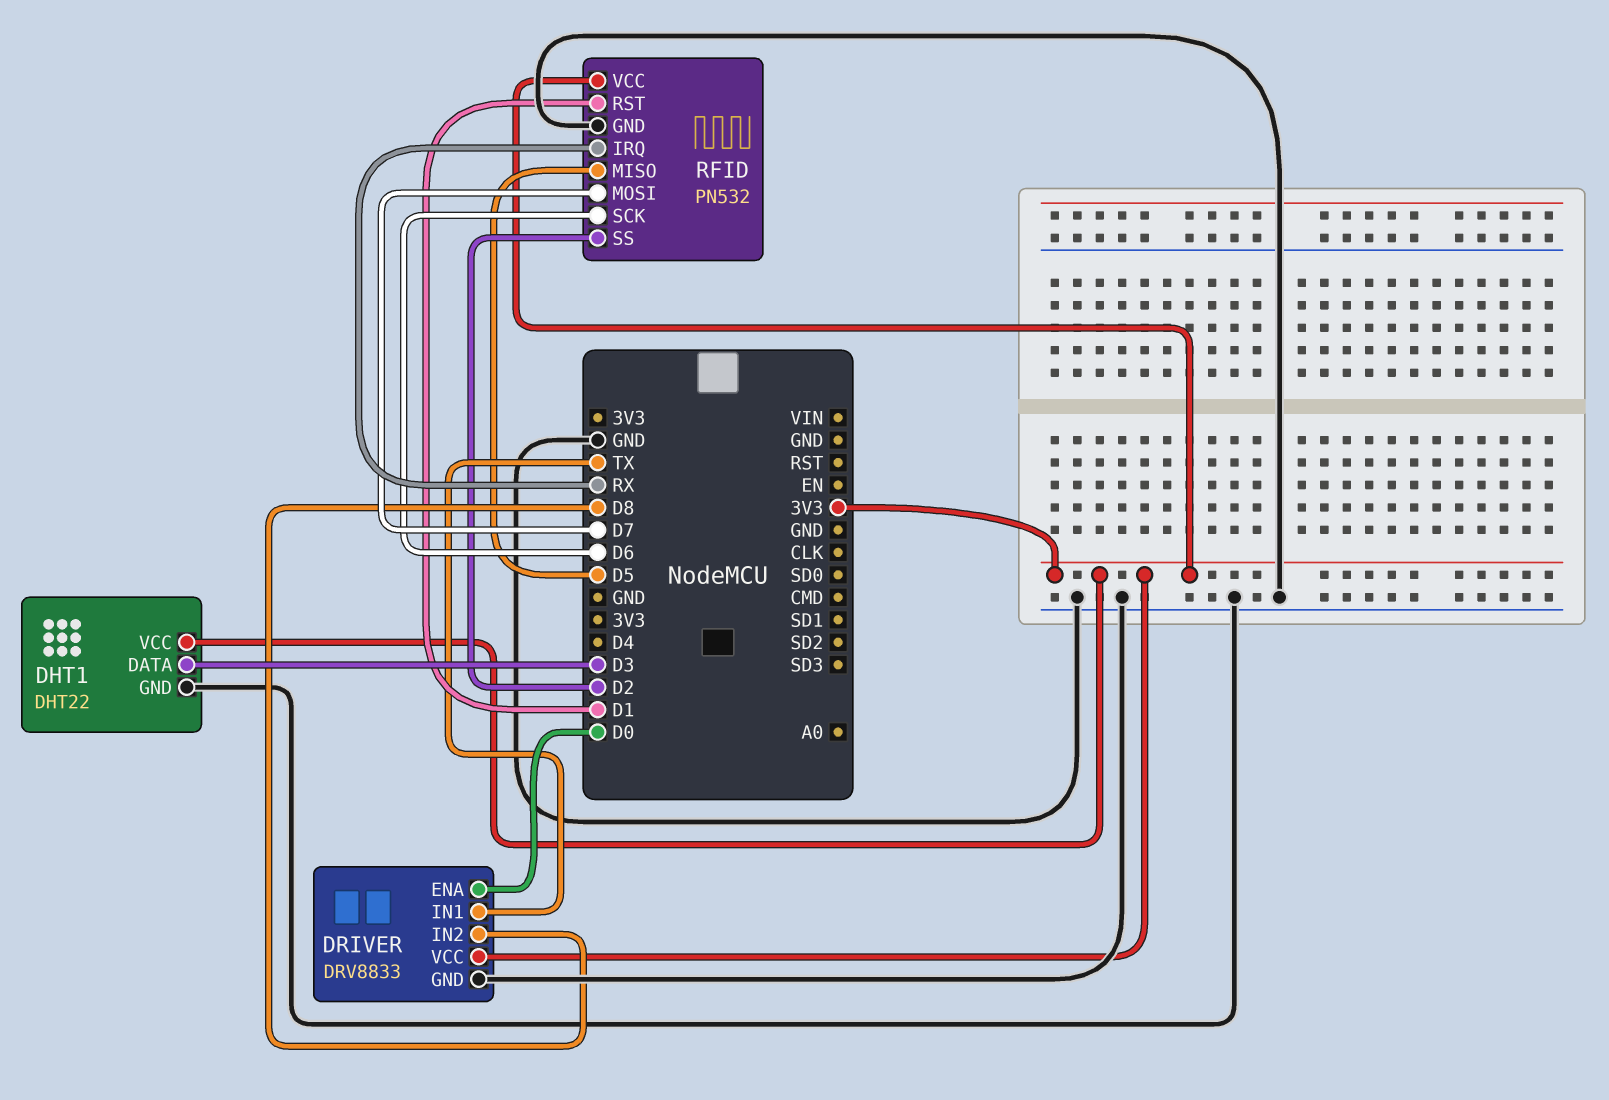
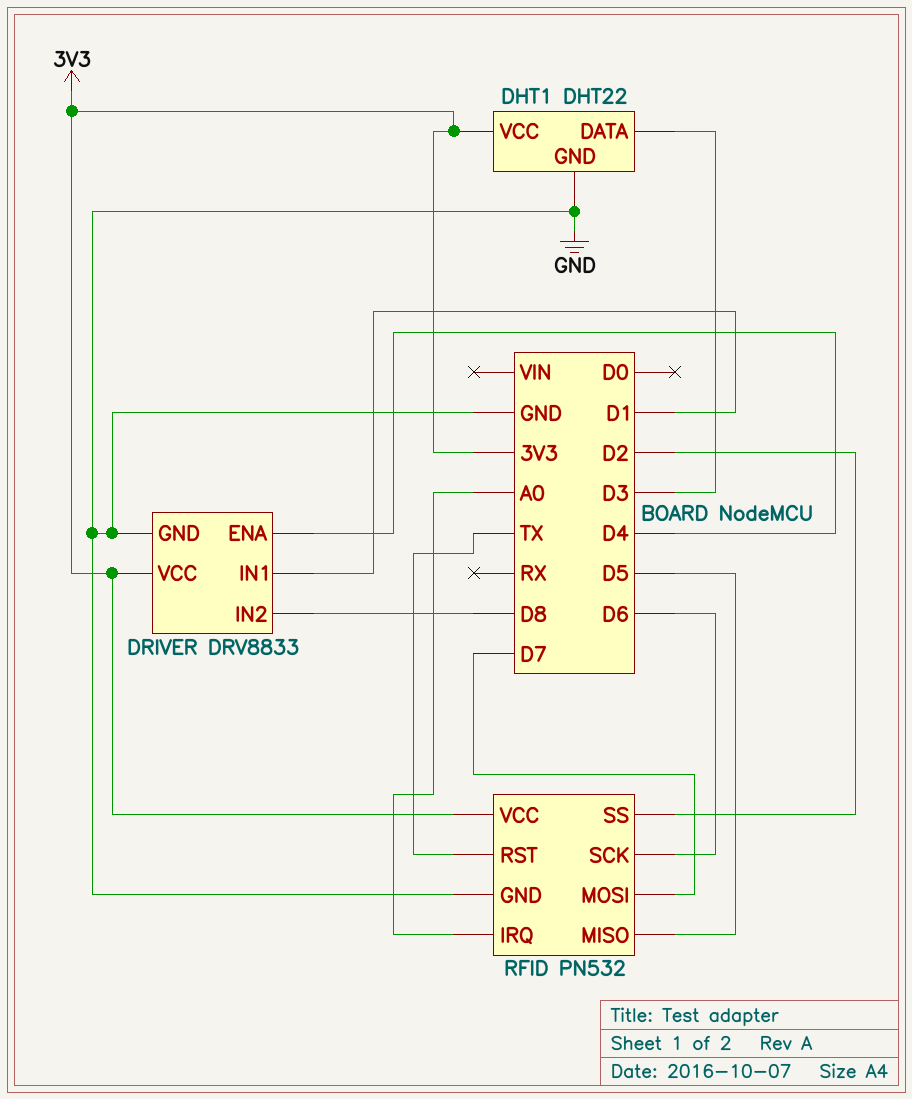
DRIVER pin ENA: D0 -> D4
DRIVER pin IN1: TX -> D1
RFID pin IRQ: RX -> A0
RFID pin RST: D1 -> TX

